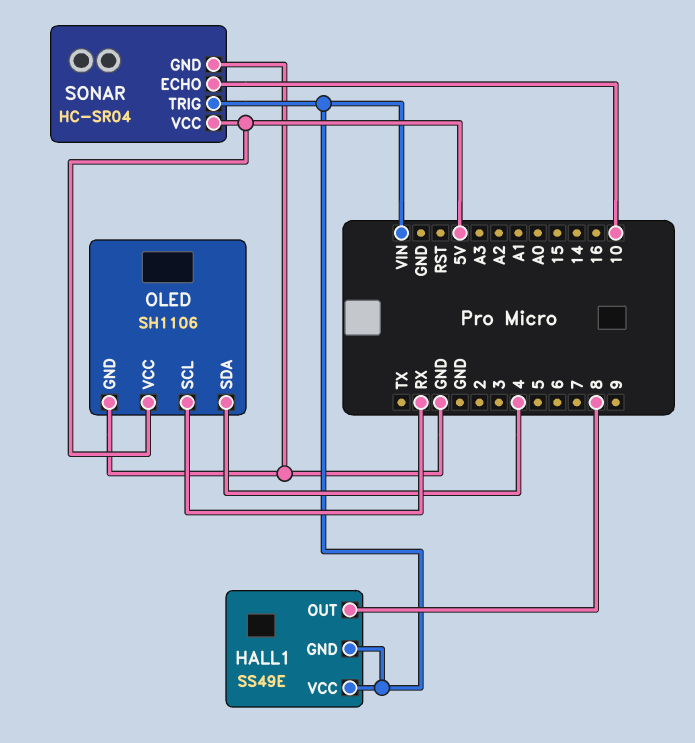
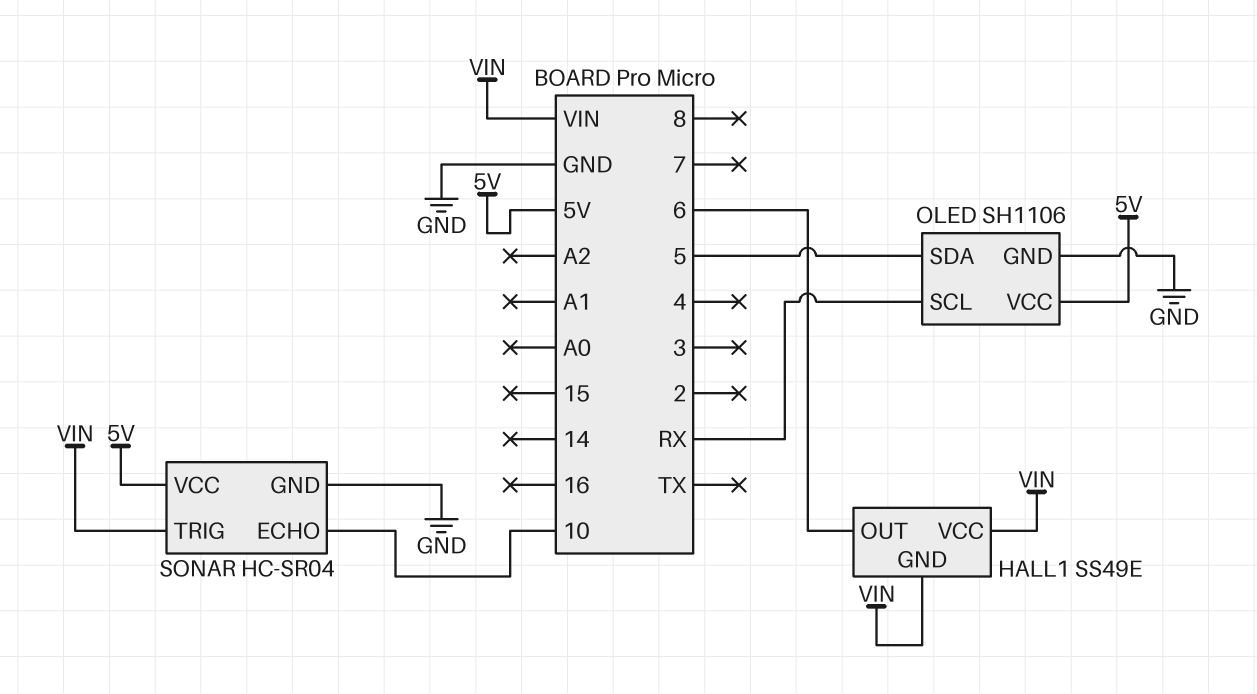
HALL1 pin OUT: 8 -> 6
OLED pin SDA: 4 -> 5

